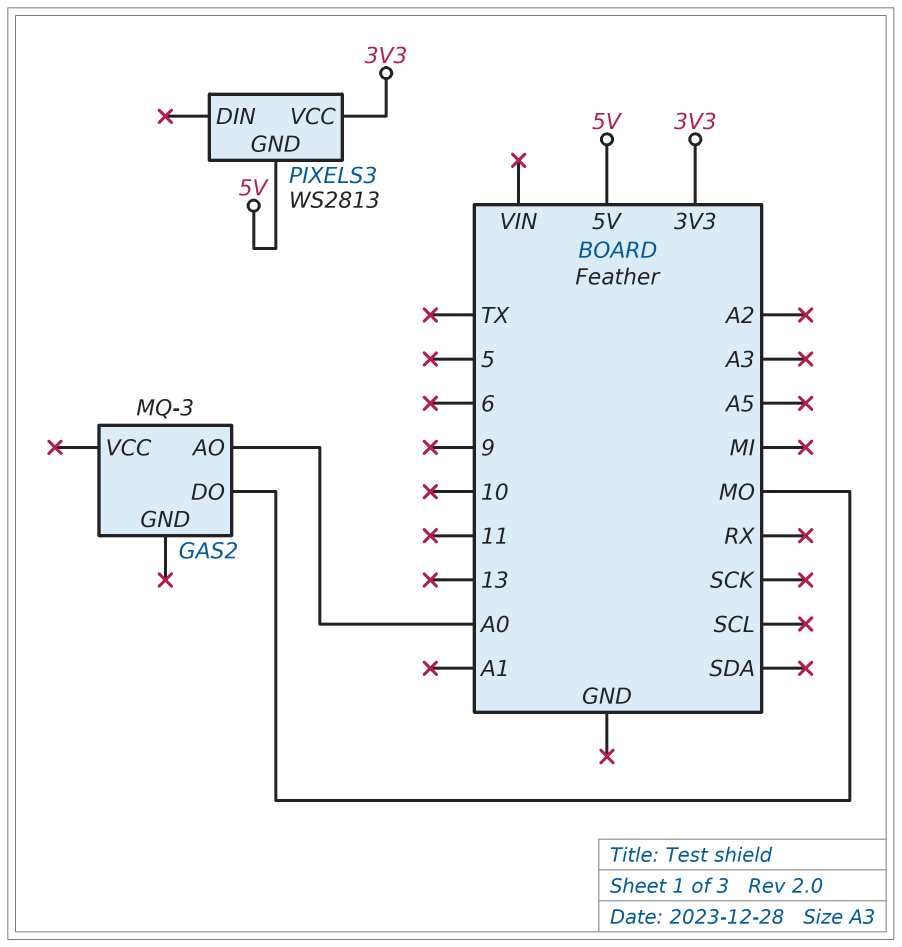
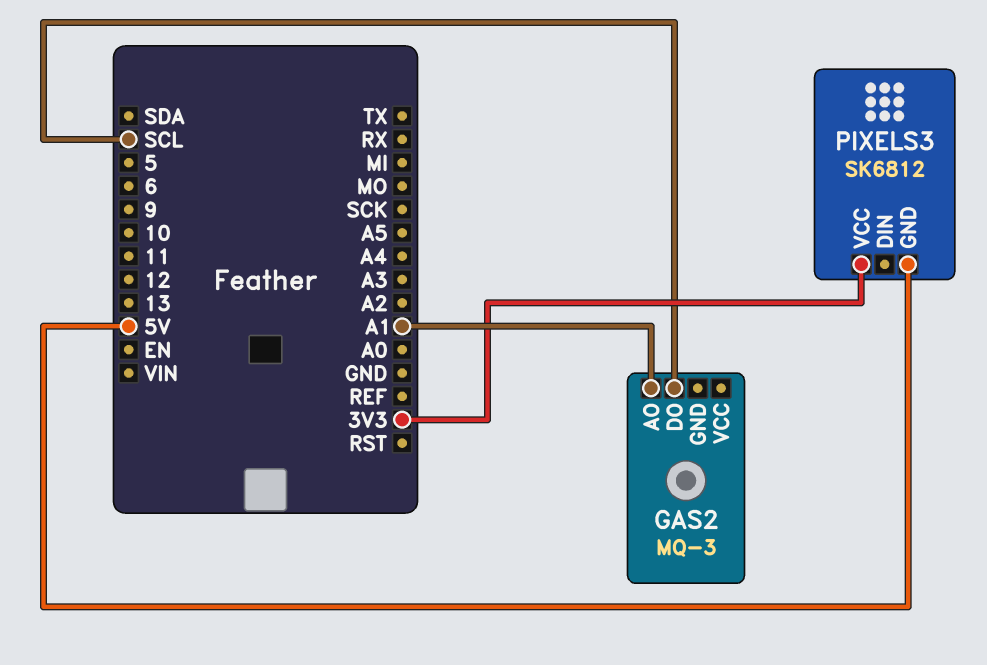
GAS2 pin AO: A0 -> A1
GAS2 pin DO: MO -> SCL
PIXELS3: WS2813 -> SK6812

